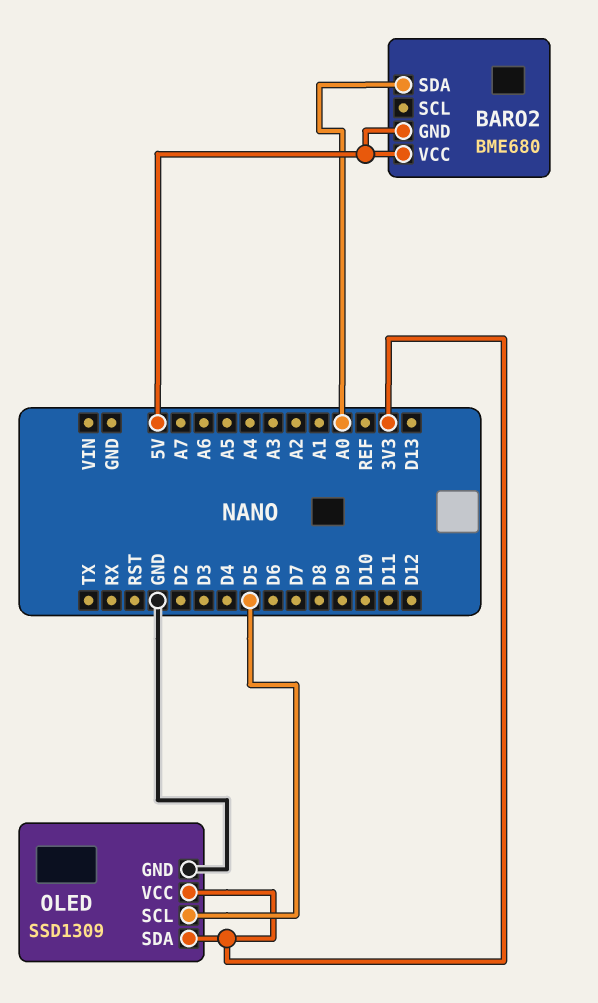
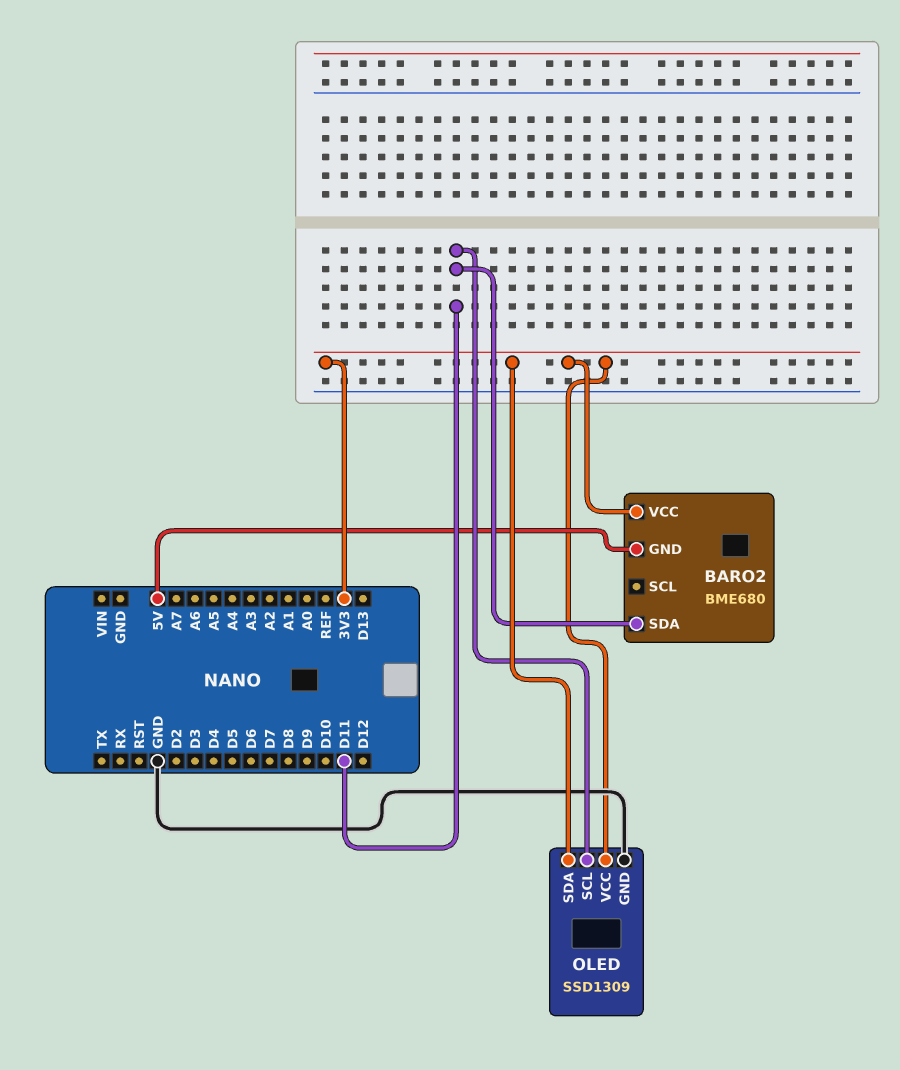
BARO2 pin SDA: A0 -> D11
BARO2 pin VCC: 5V -> 3V3
OLED pin SCL: D5 -> D11

